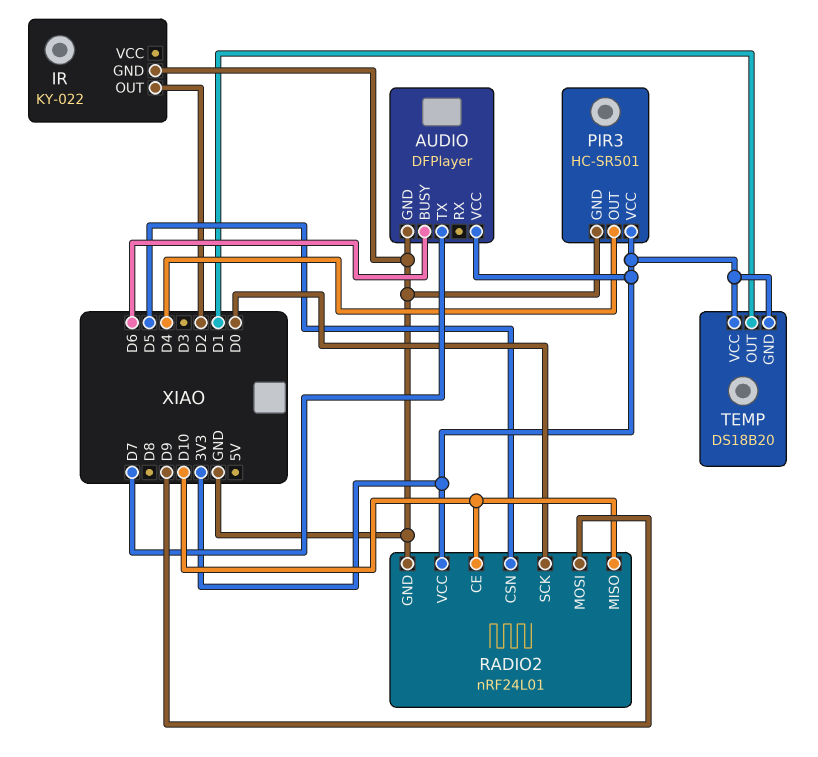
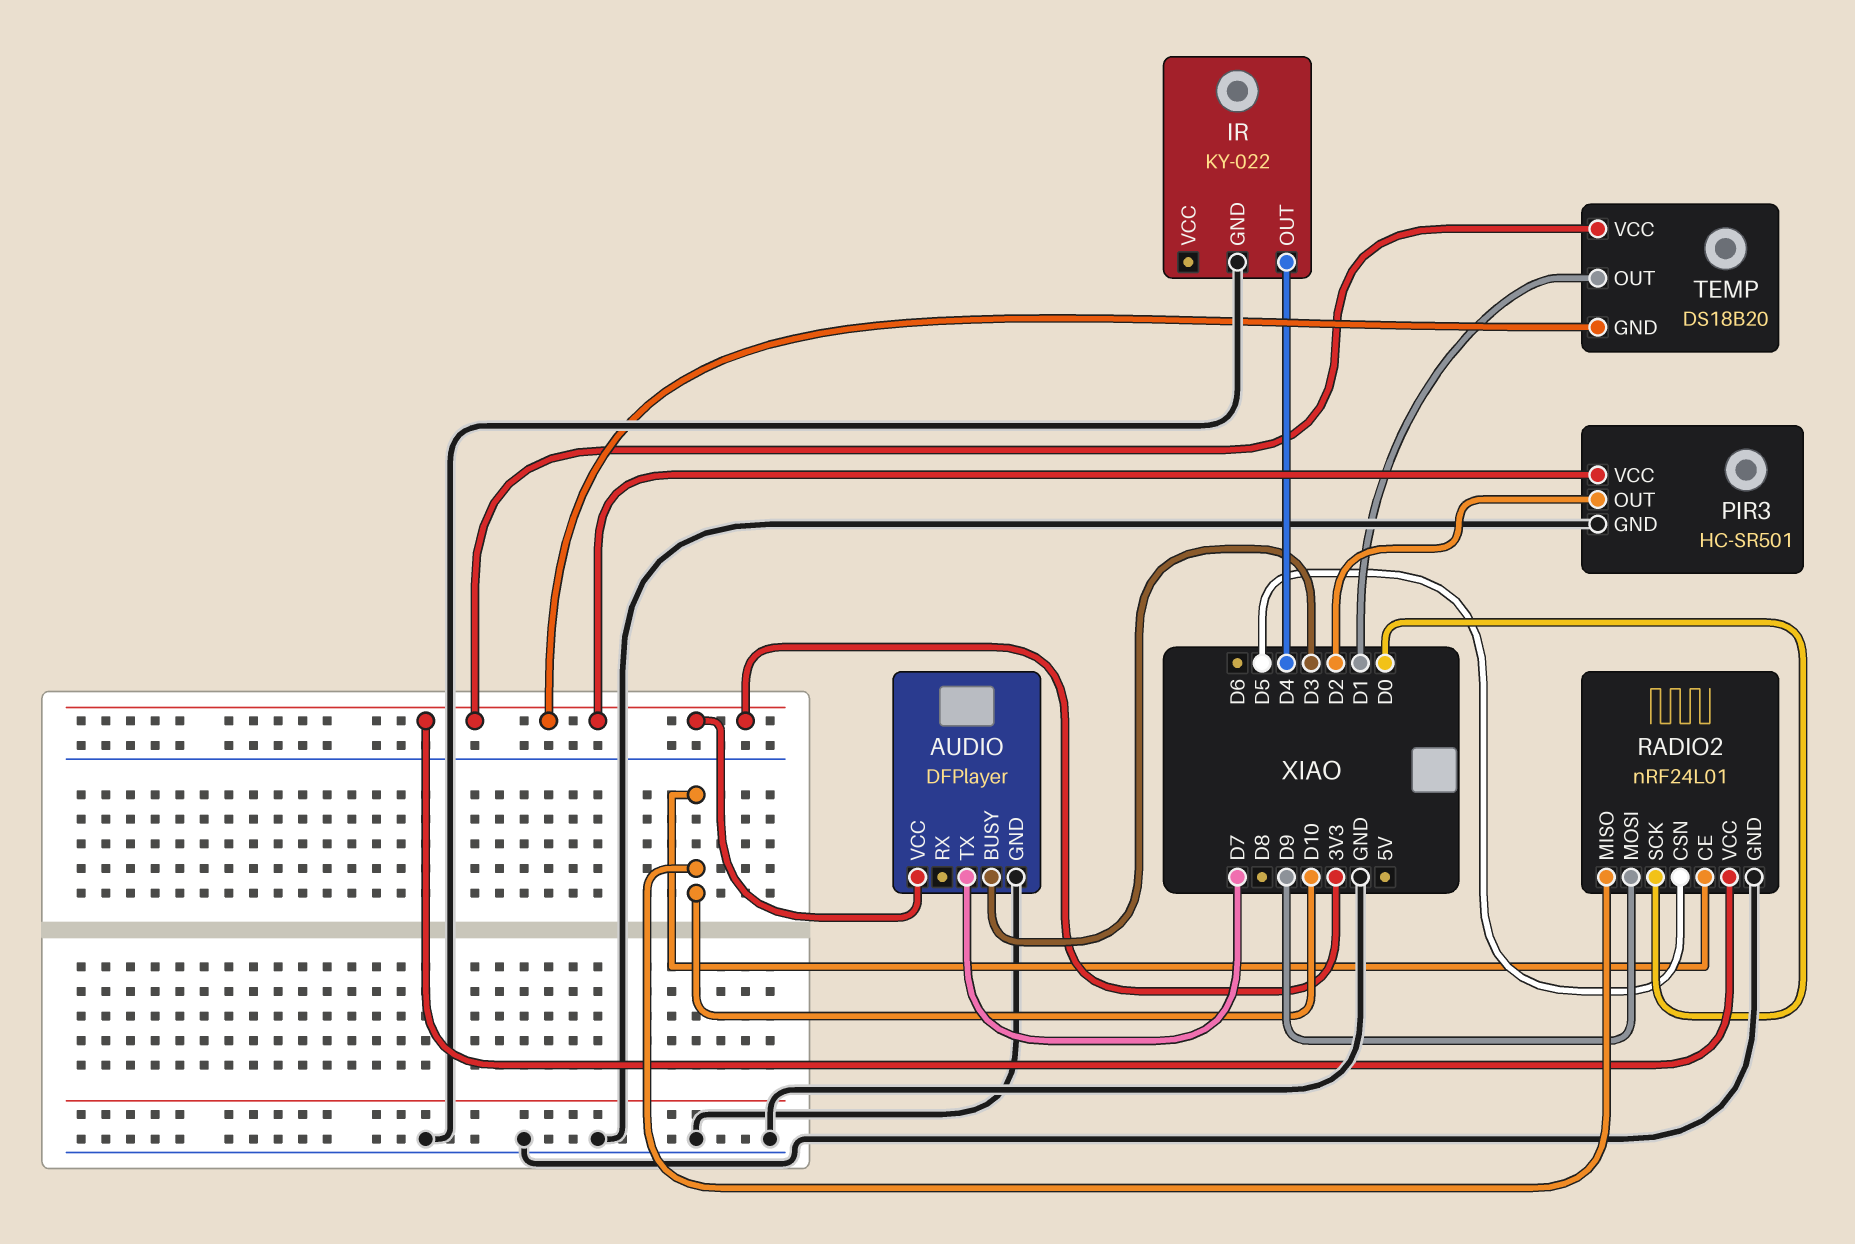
AUDIO pin BUSY: D6 -> D3
IR pin OUT: D2 -> D4
PIR3 pin OUT: D4 -> D2

